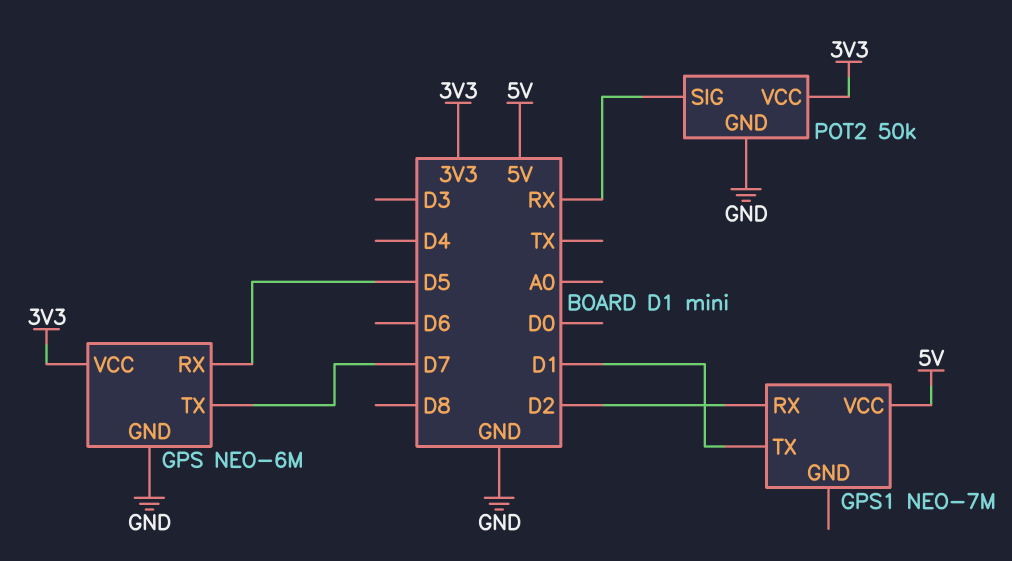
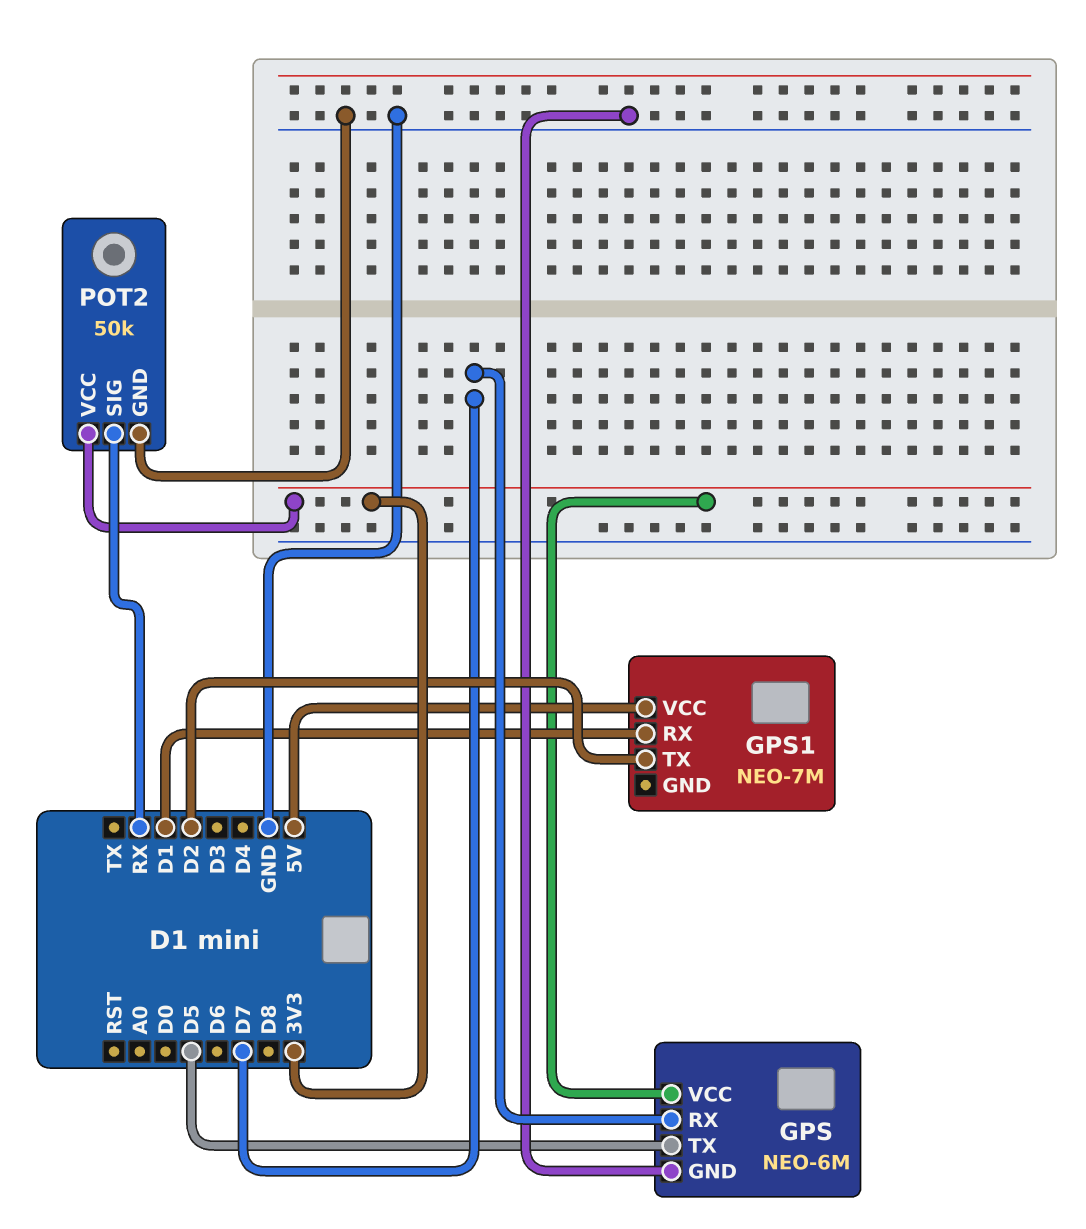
GPS pin RX: D5 -> D7
GPS pin TX: D7 -> D5
GPS1 pin RX: D2 -> D1
GPS1 pin TX: D1 -> D2

